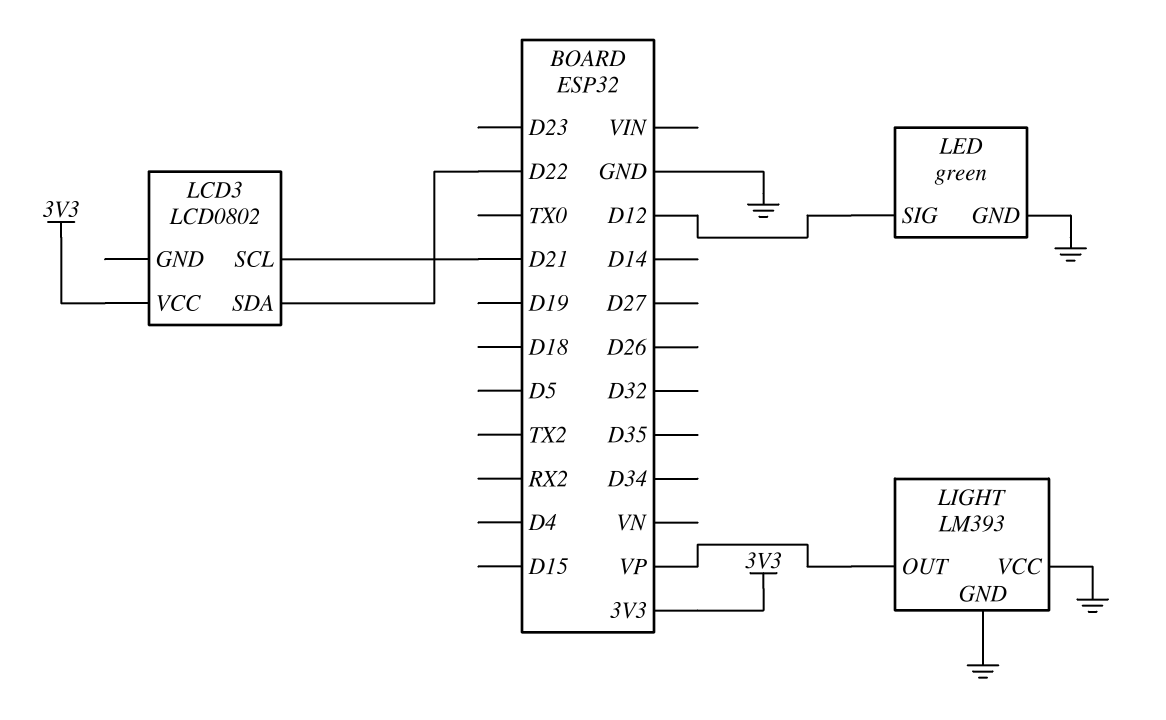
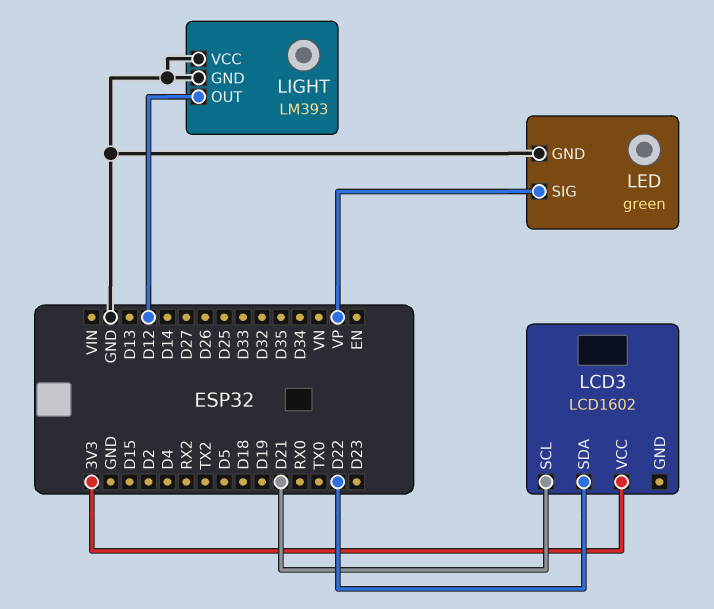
LCD3: LCD0802 -> LCD1602
LED pin SIG: D12 -> VP
LIGHT pin OUT: VP -> D12

